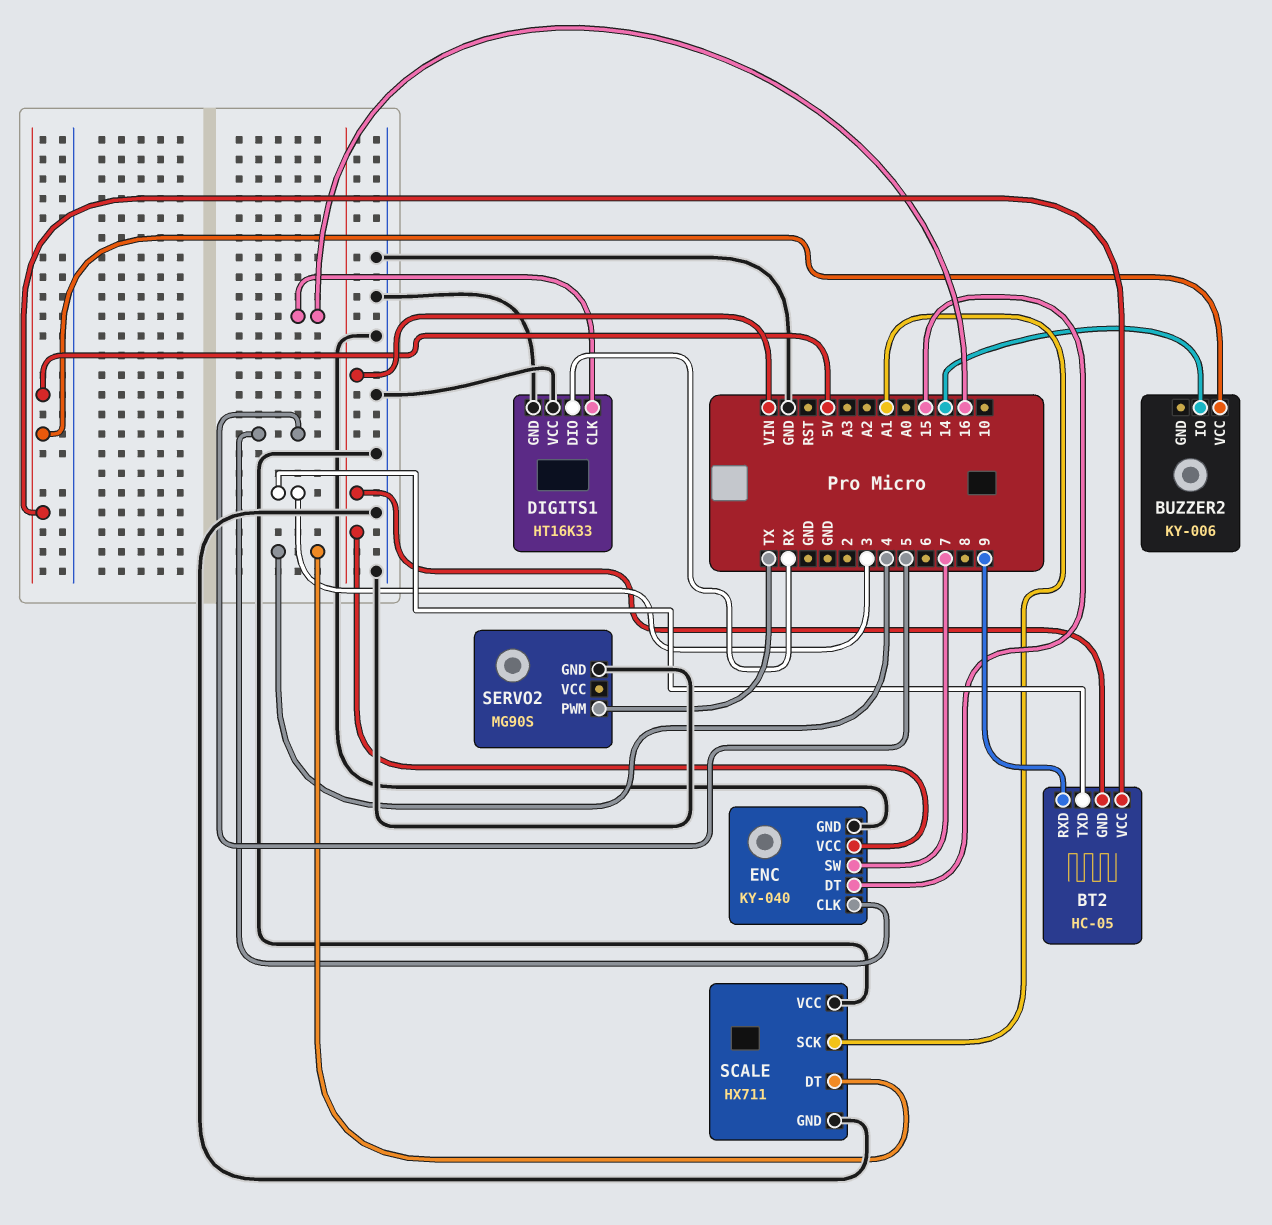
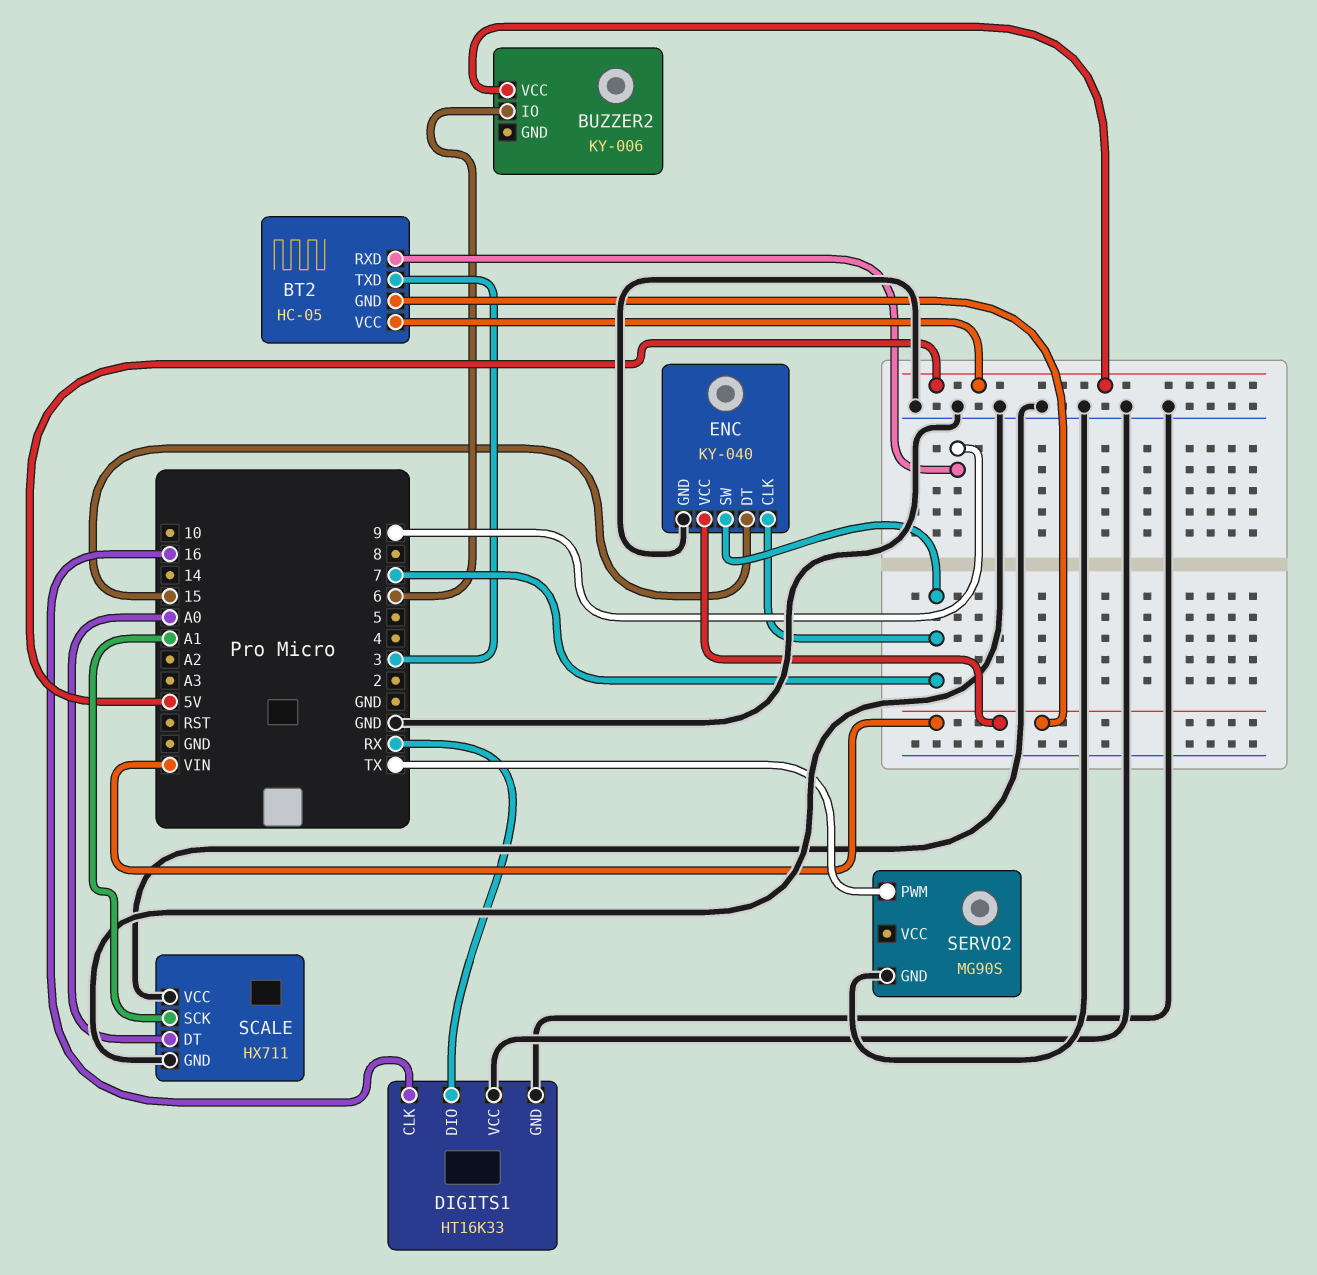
BUZZER2 pin IO: 14 -> 6
ENC pin CLK: 5 -> 7
SCALE pin DT: 4 -> A0

